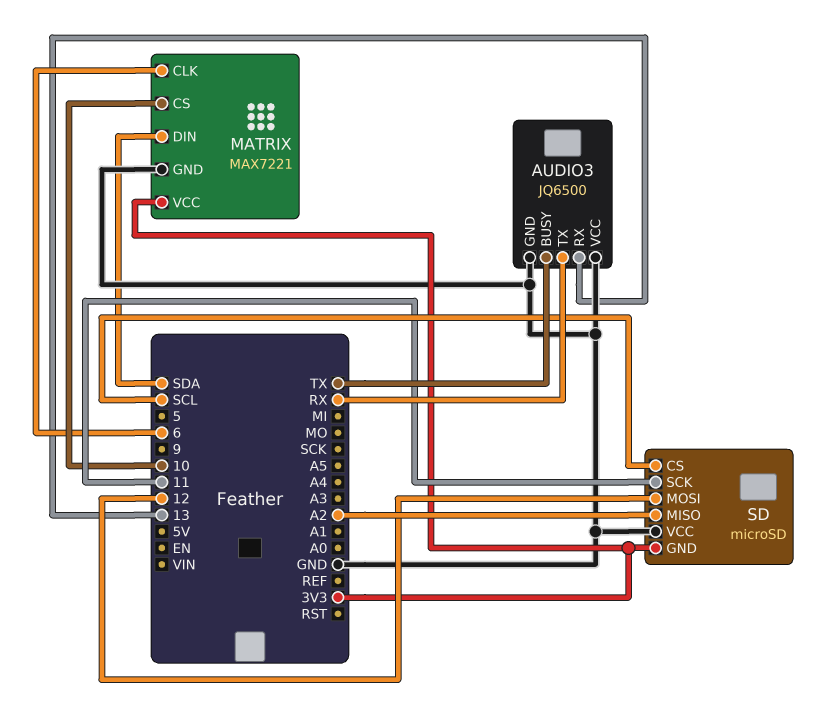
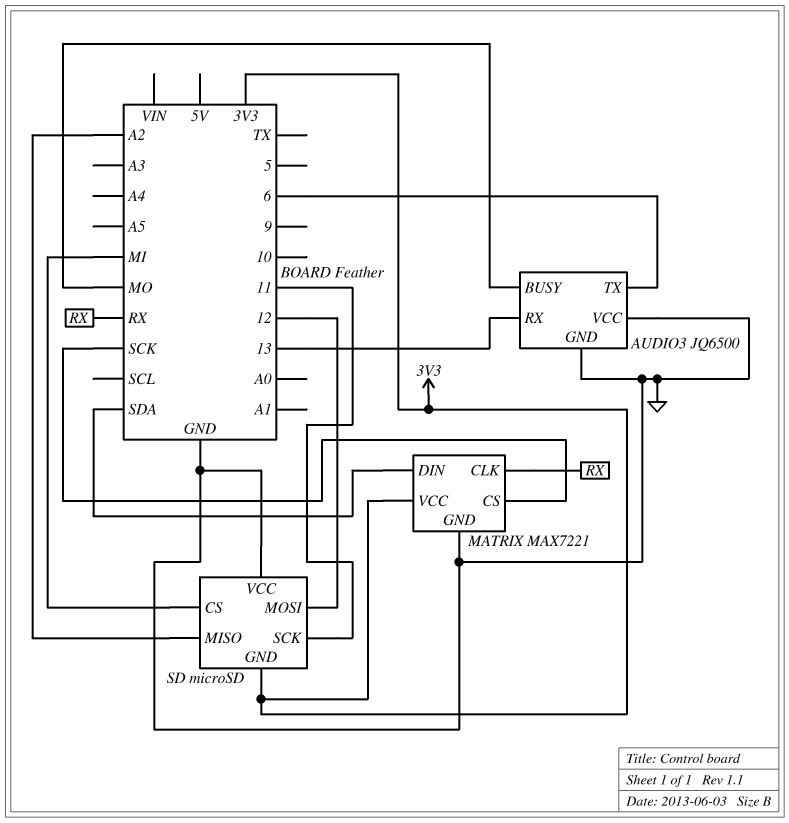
AUDIO3 pin BUSY: TX -> MO
AUDIO3 pin TX: RX -> 6
MATRIX pin CLK: 6 -> RX
MATRIX pin CS: 10 -> SCK
SD pin CS: SCL -> MI

